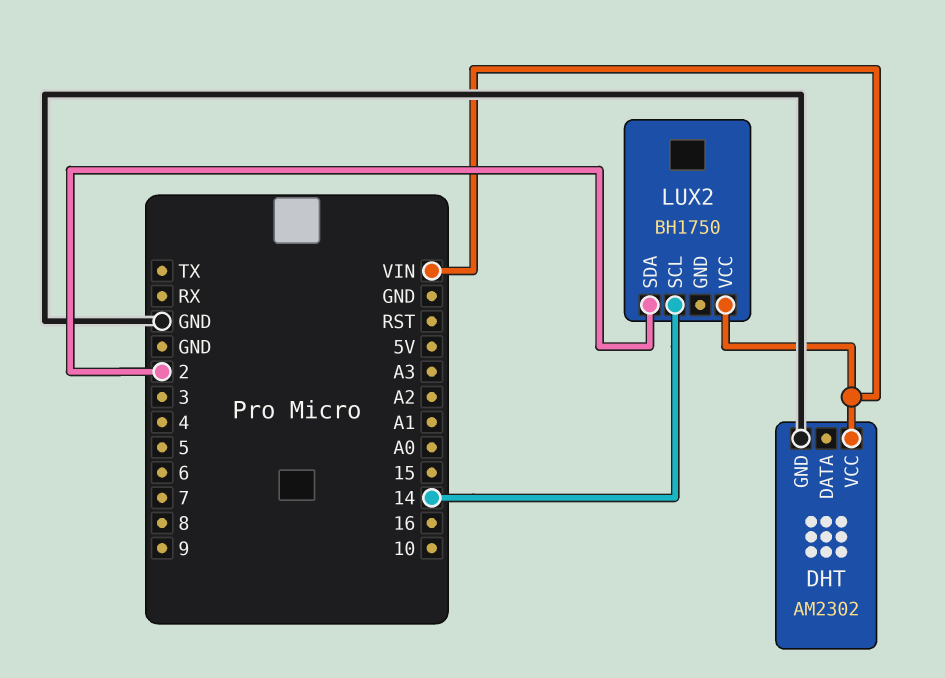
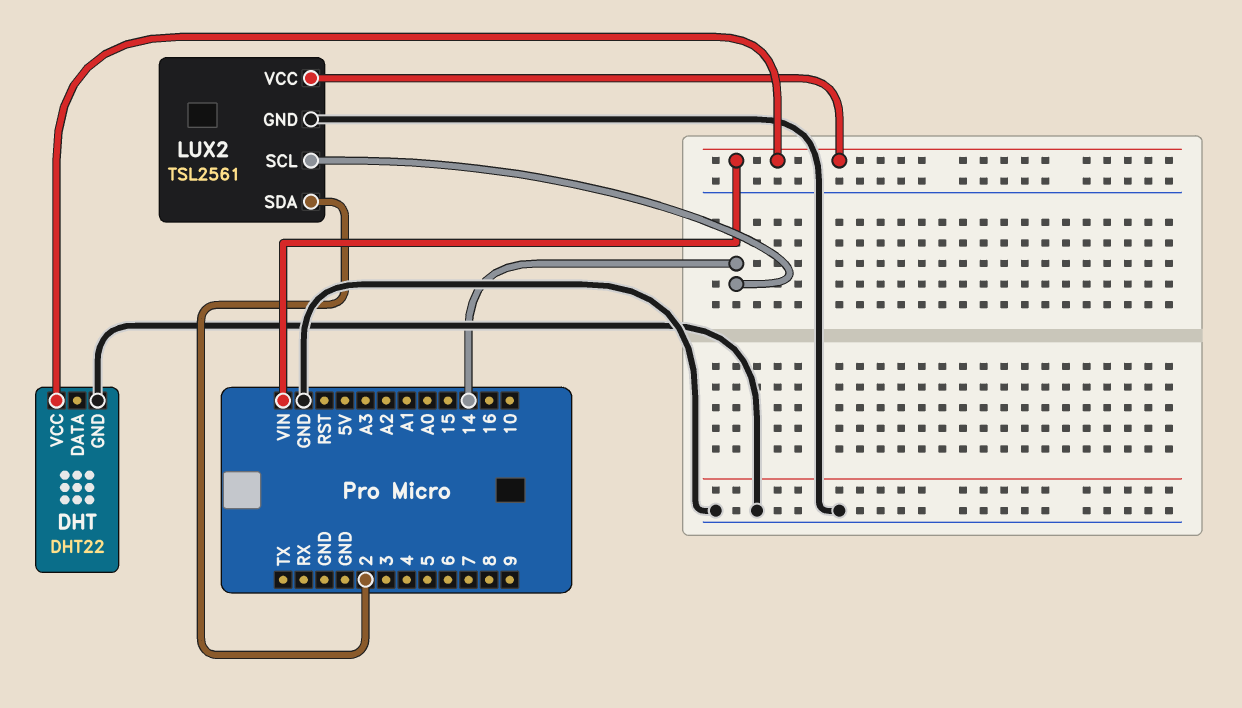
DHT: AM2302 -> DHT22
LUX2: BH1750 -> TSL2561
LUX2 pin GND: none -> GND

